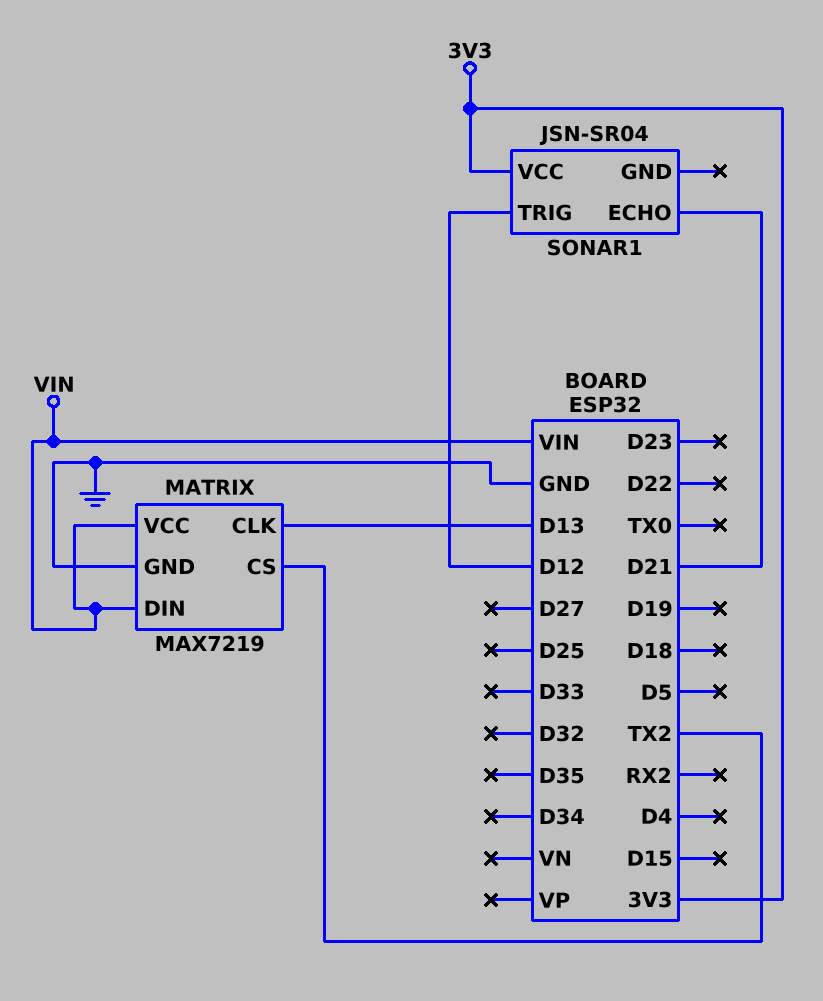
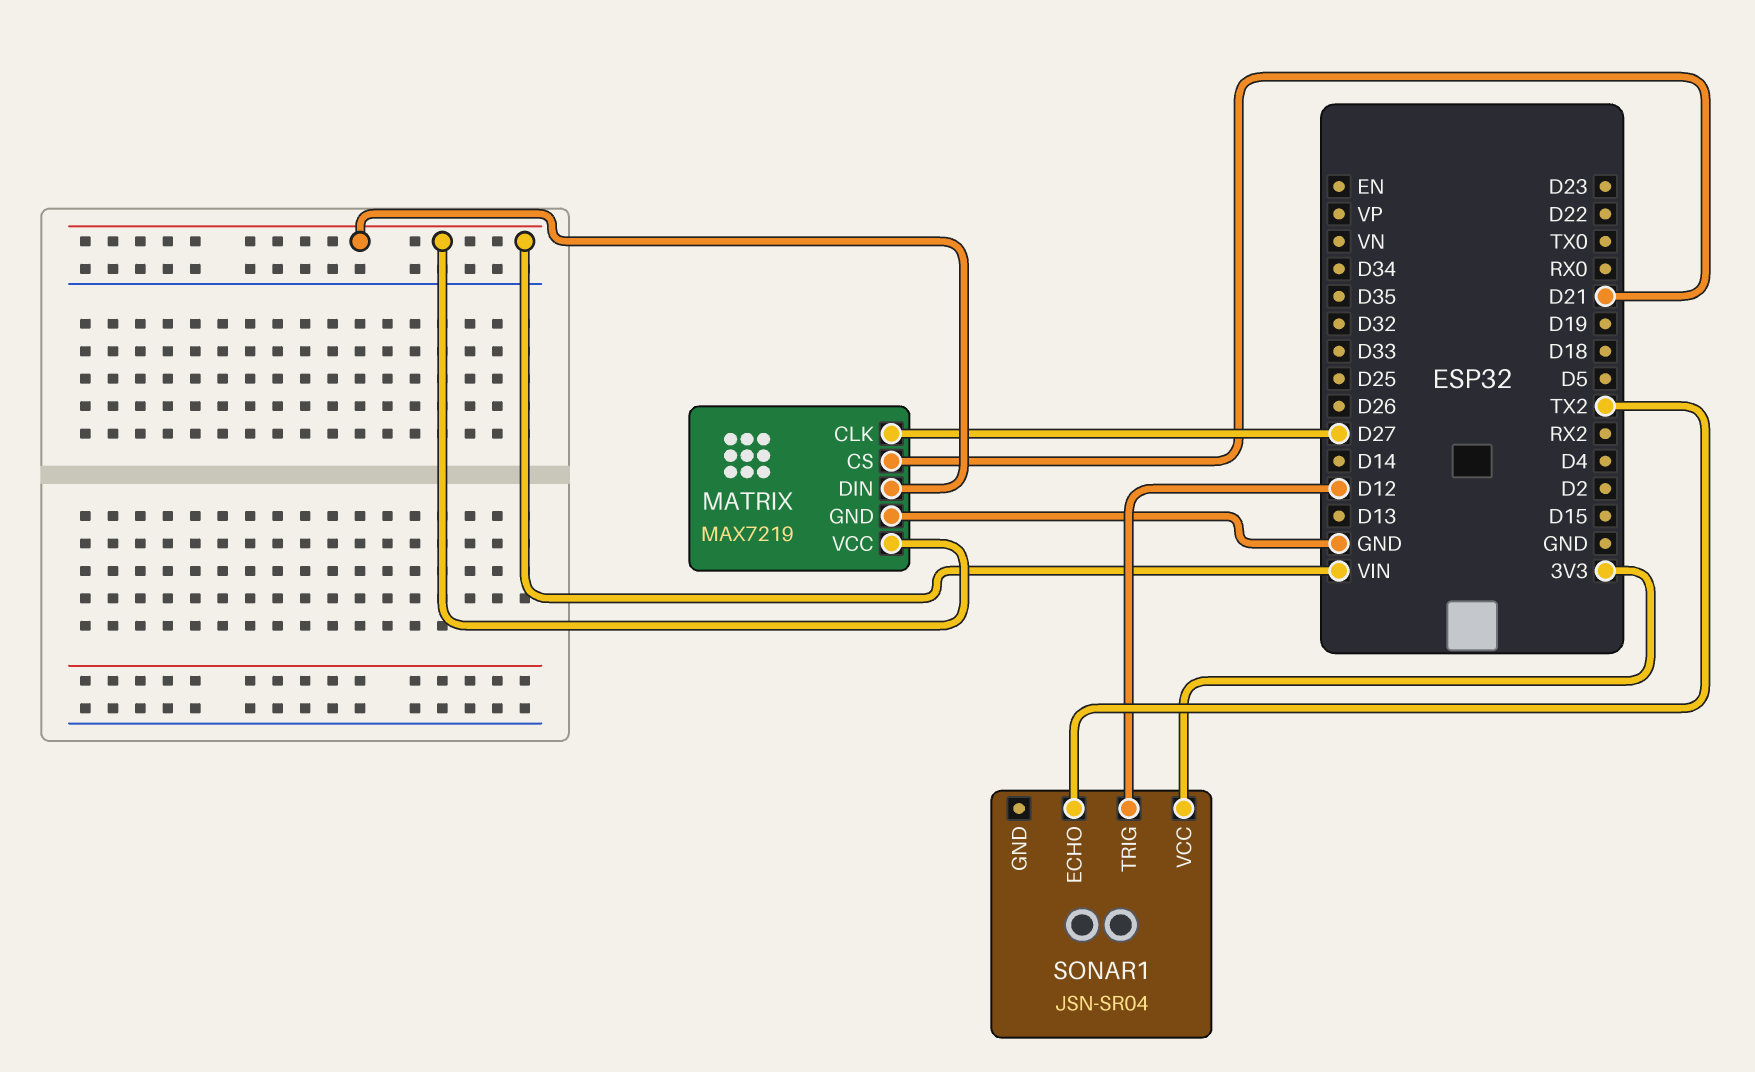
MATRIX pin CLK: D13 -> D27
MATRIX pin CS: TX2 -> D21
SONAR1 pin ECHO: D21 -> TX2

